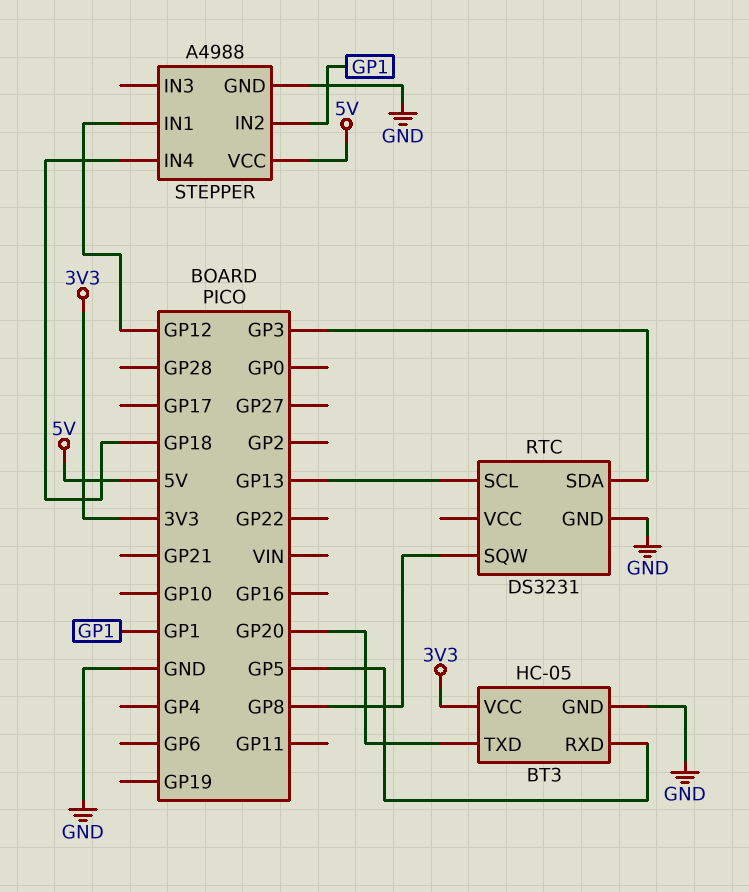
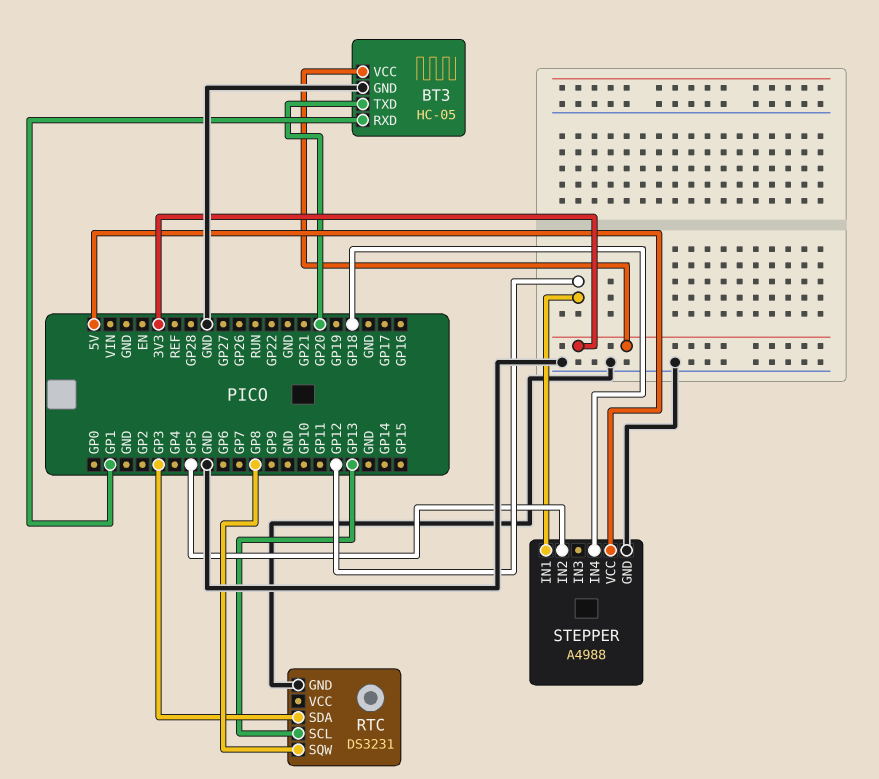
BT3 pin RXD: GP5 -> GP1
STEPPER pin IN2: GP1 -> GP5

